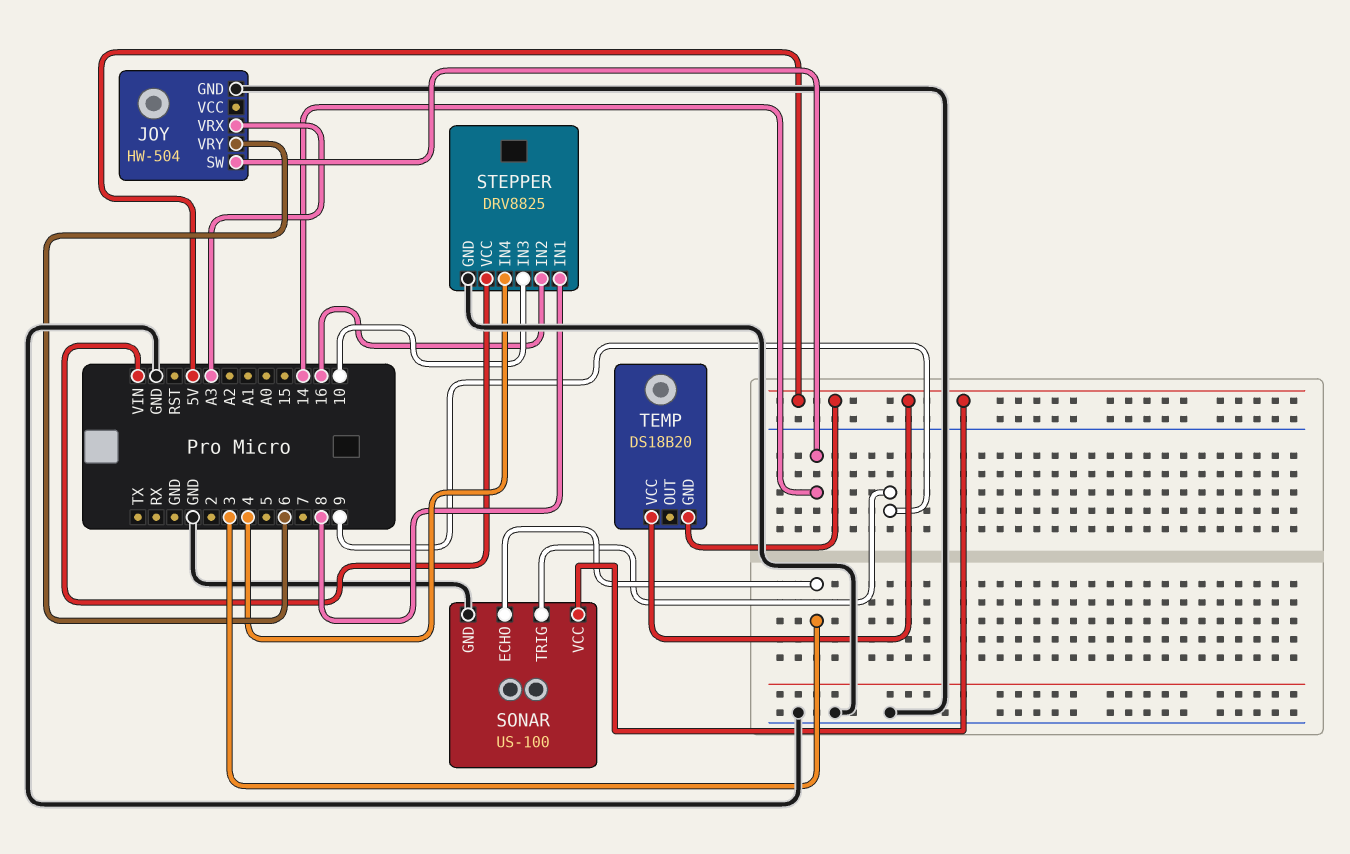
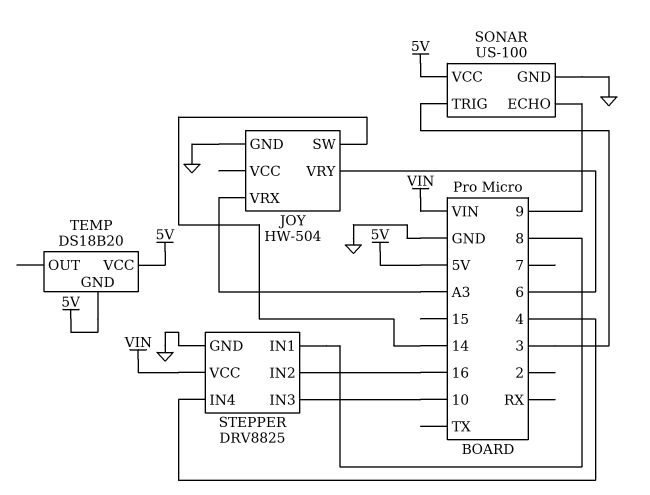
SONAR pin ECHO: 3 -> 9
SONAR pin TRIG: 9 -> 3

